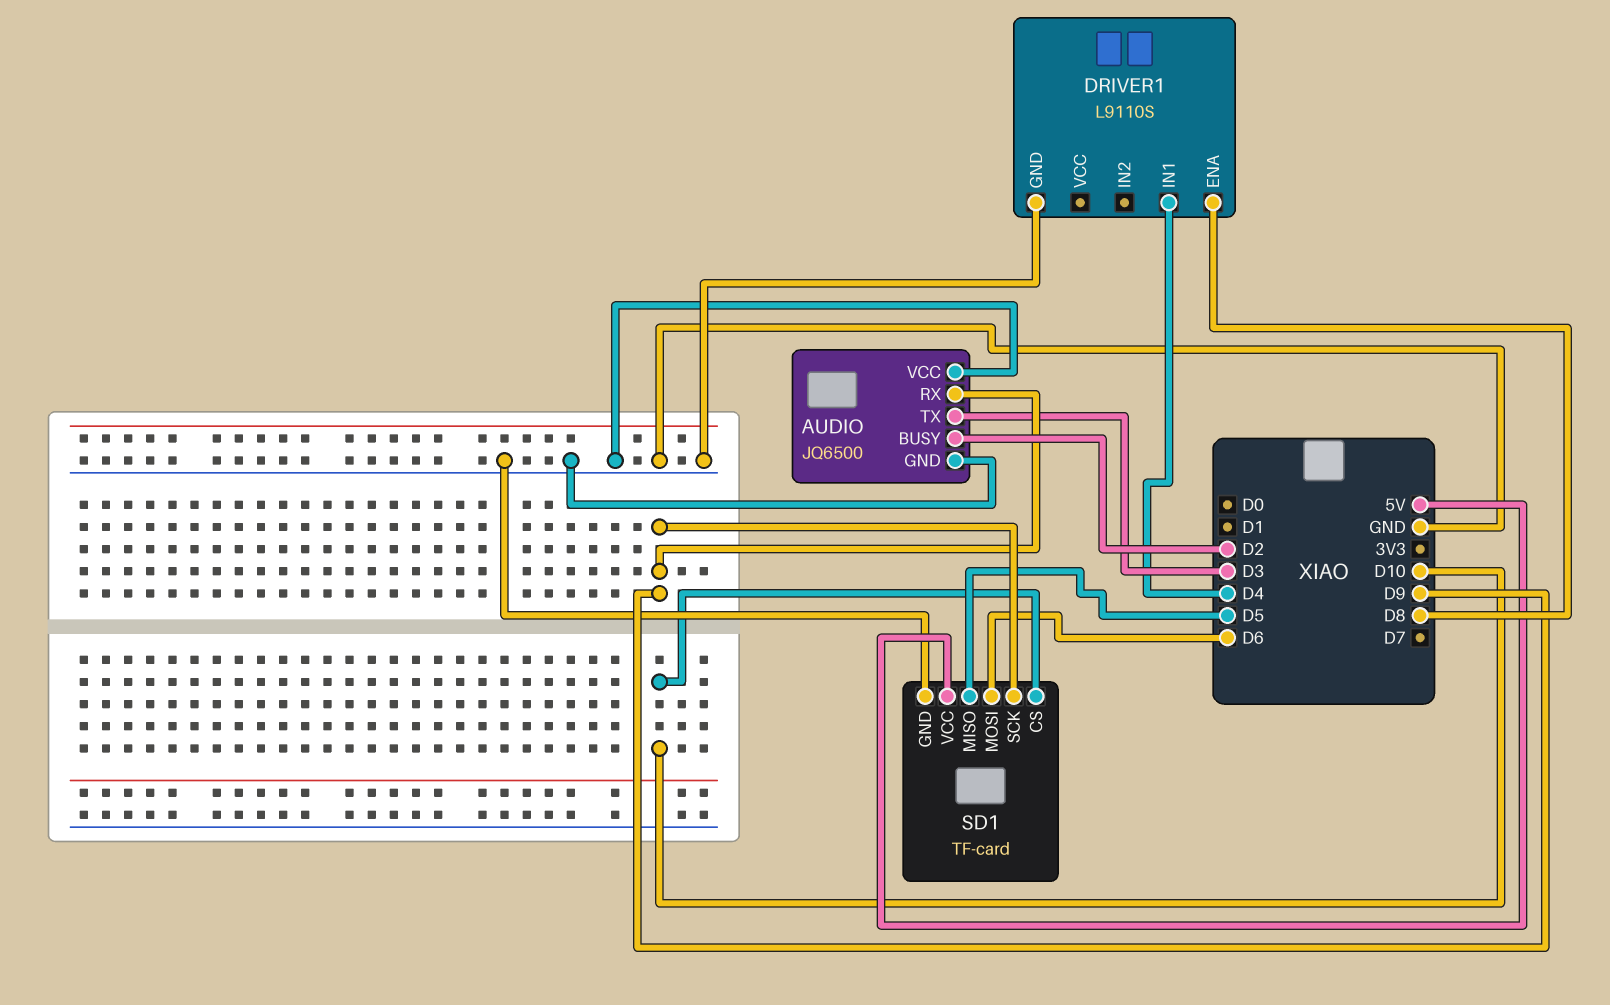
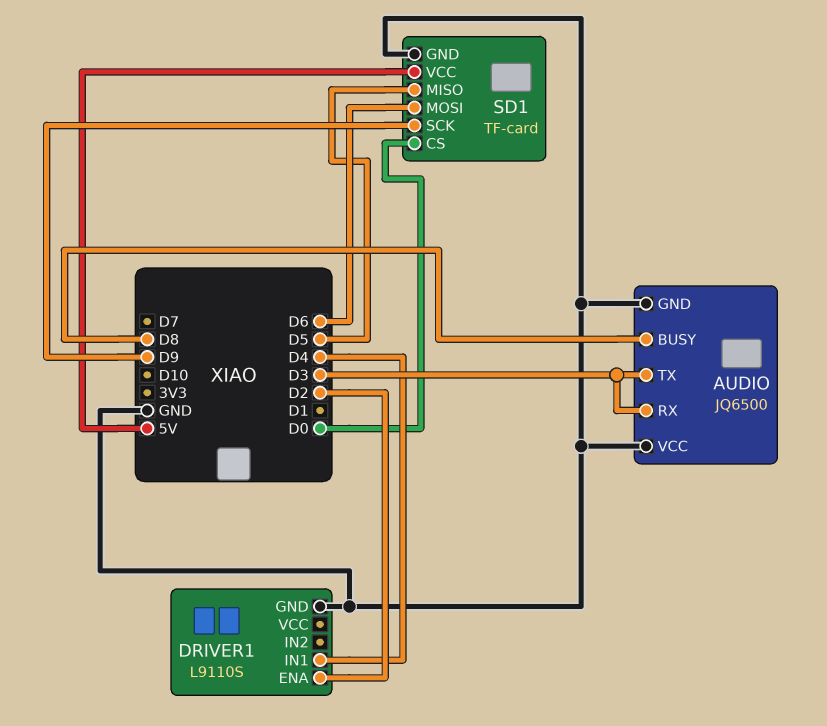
AUDIO pin BUSY: D2 -> D8
AUDIO pin RX: D9 -> D3
DRIVER1 pin ENA: D8 -> D2
SD1 pin CS: D10 -> D0

